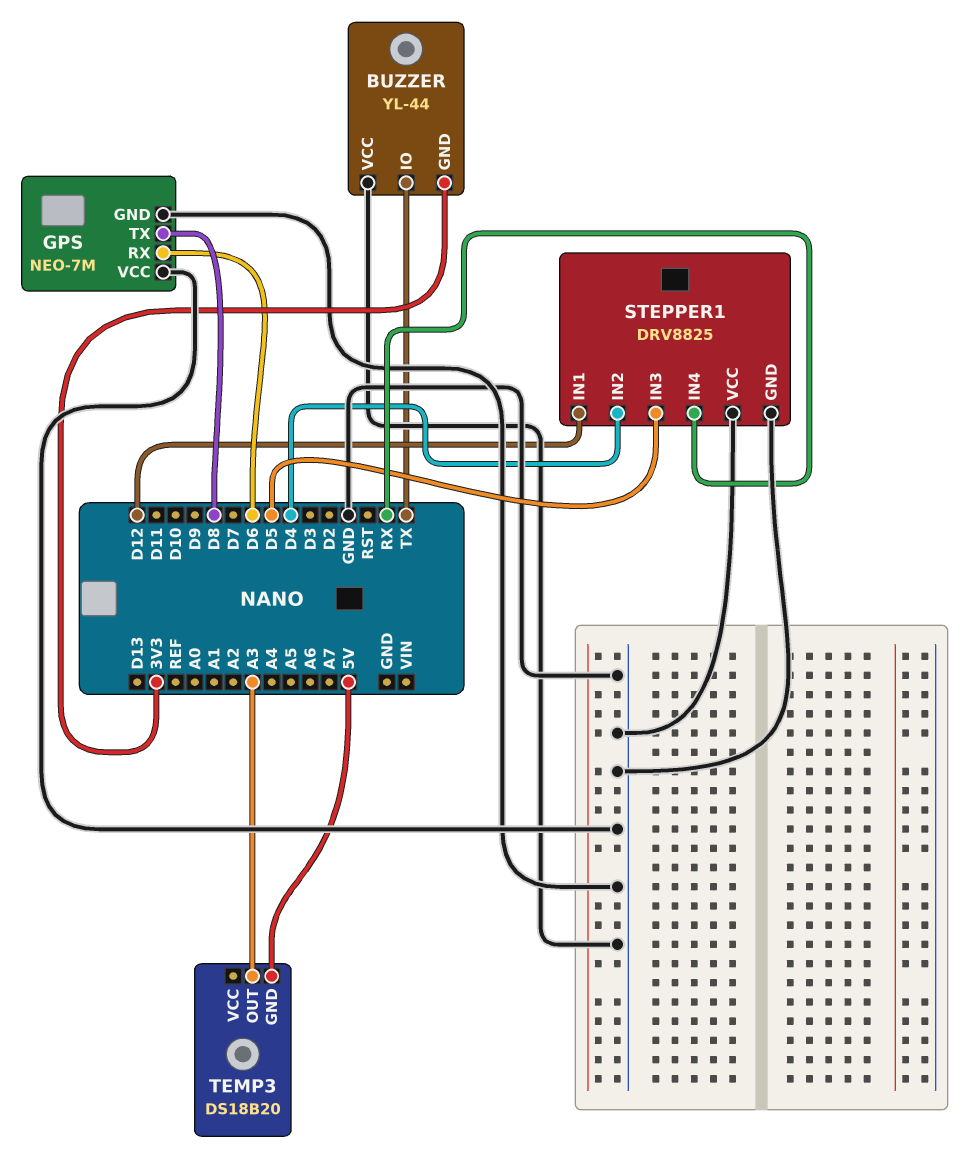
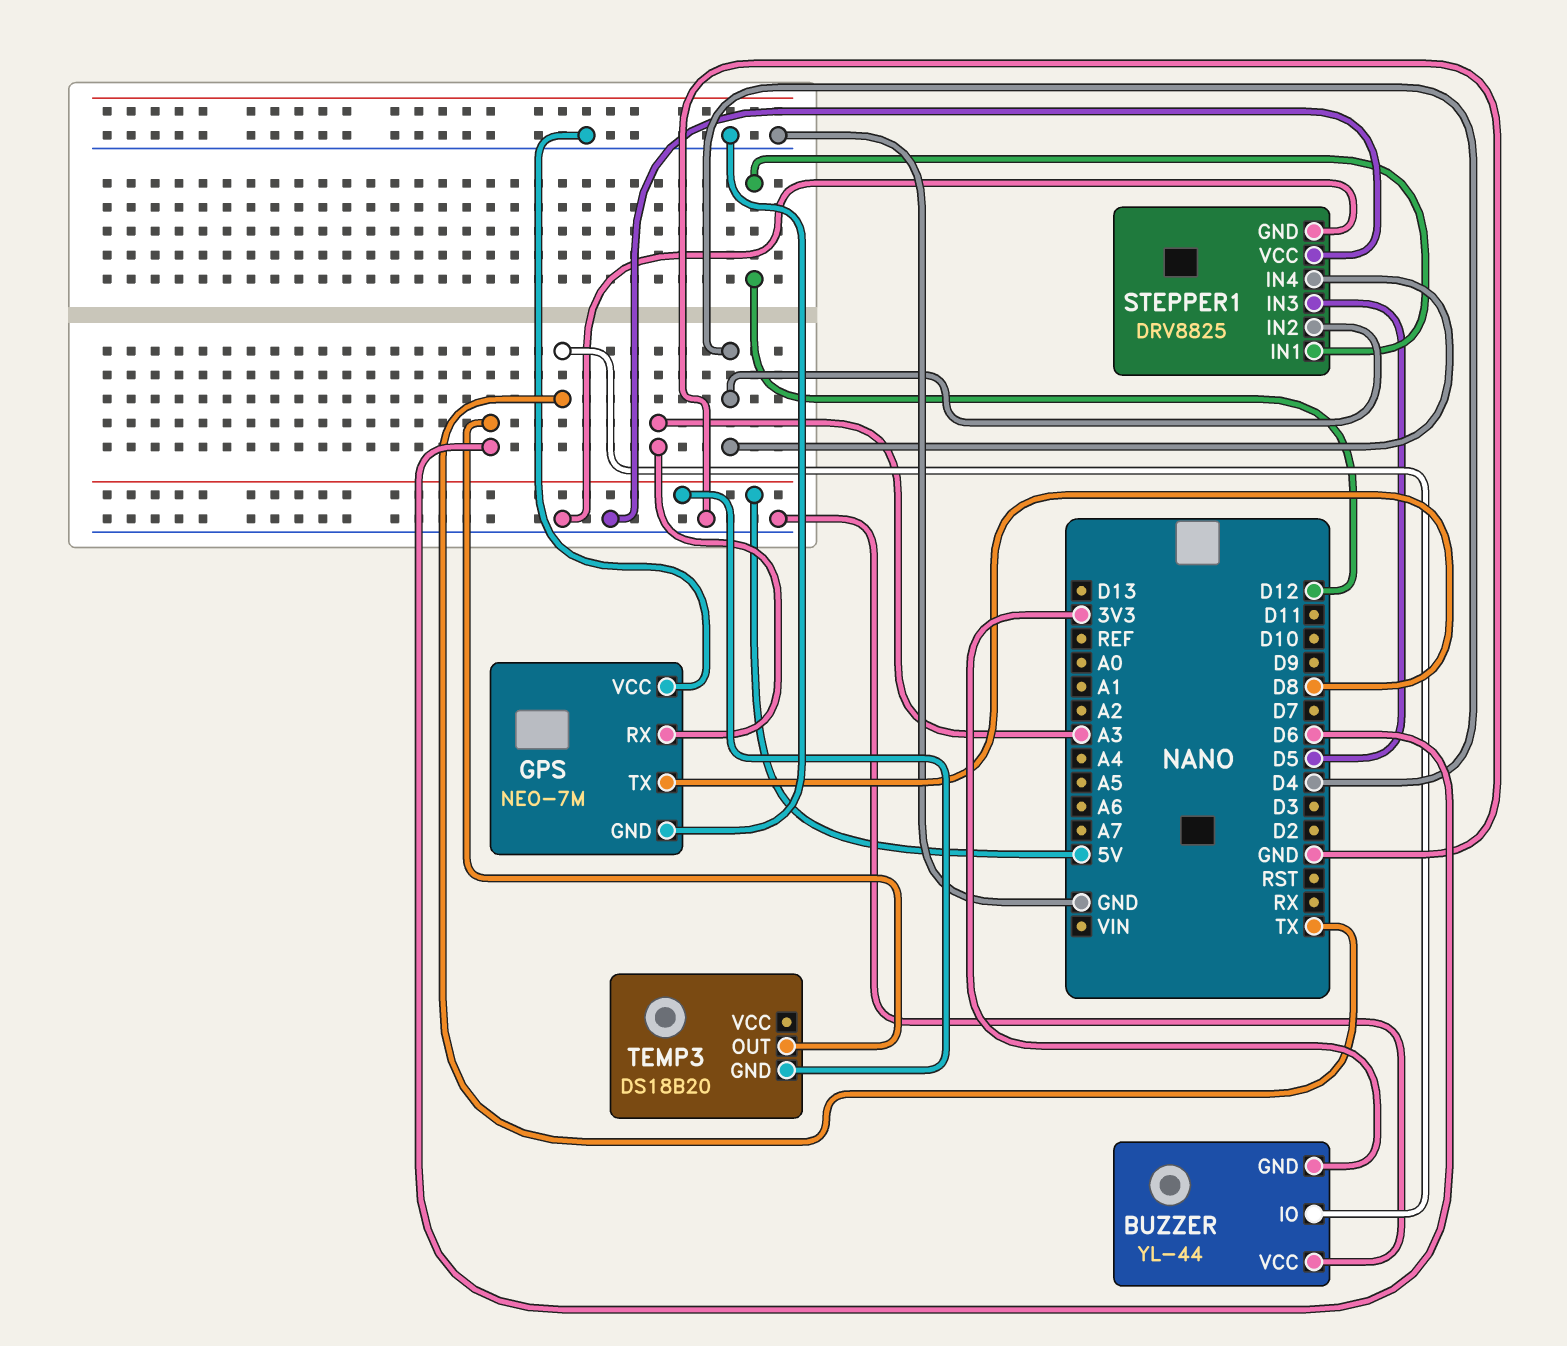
GPS pin RX: D6 -> A3
STEPPER1 pin IN4: RX -> D4
TEMP3 pin OUT: A3 -> D6

